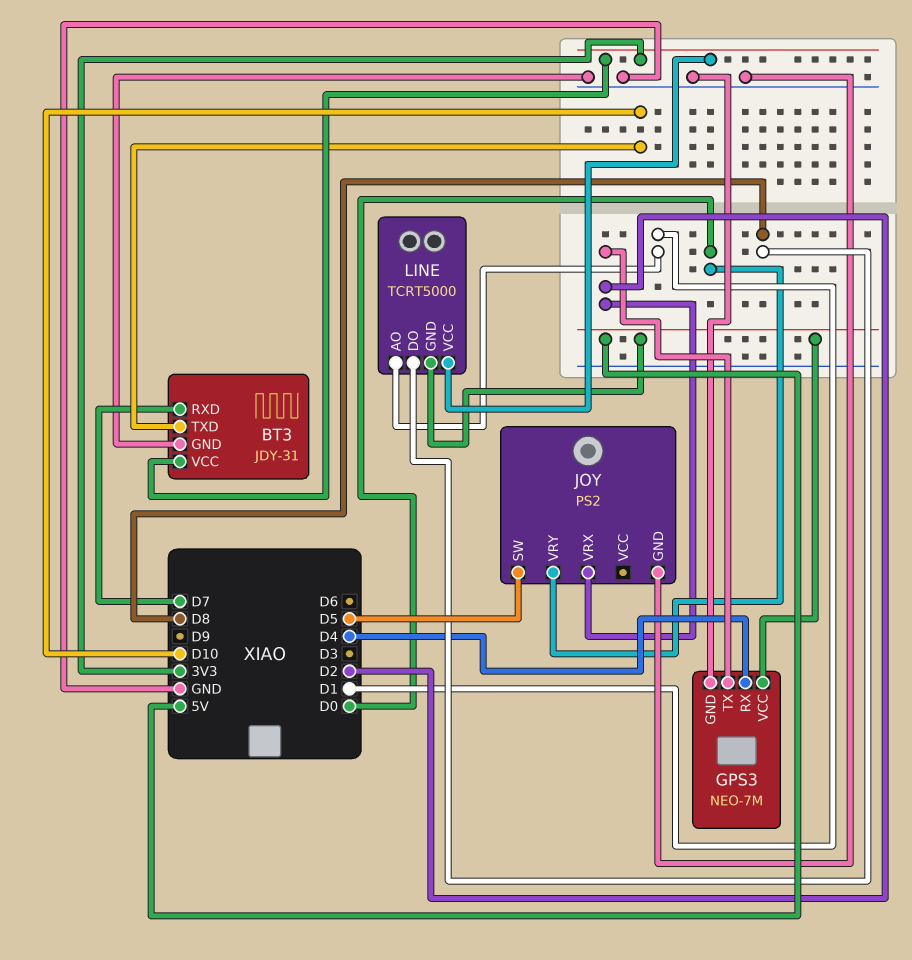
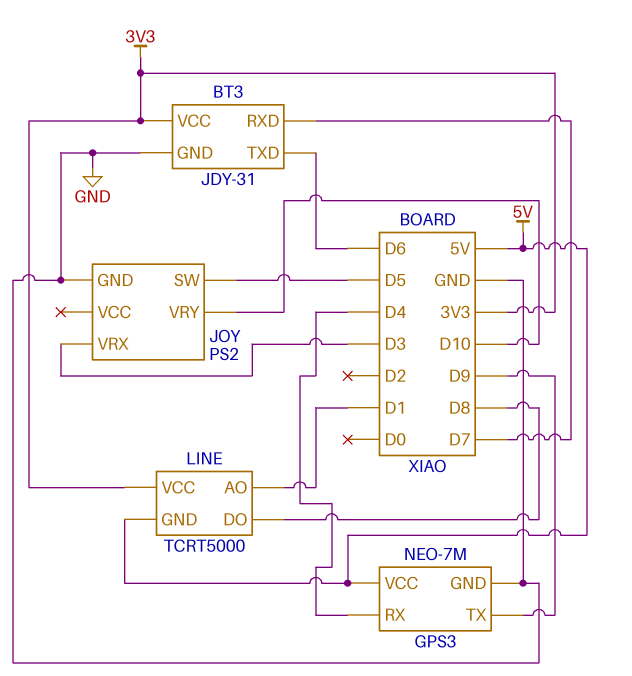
BT3 pin TXD: D10 -> D6
GPS3 pin TX: D2 -> D9
JOY pin VRX: D2 -> D3
JOY pin VRY: D0 -> D10

